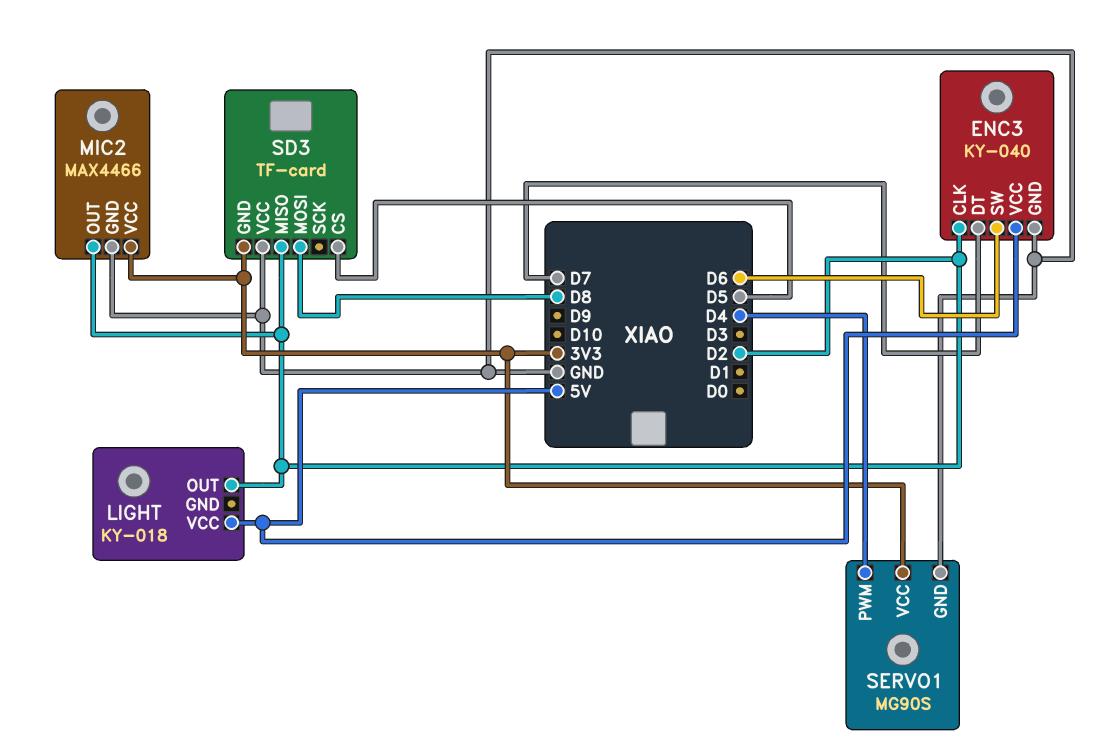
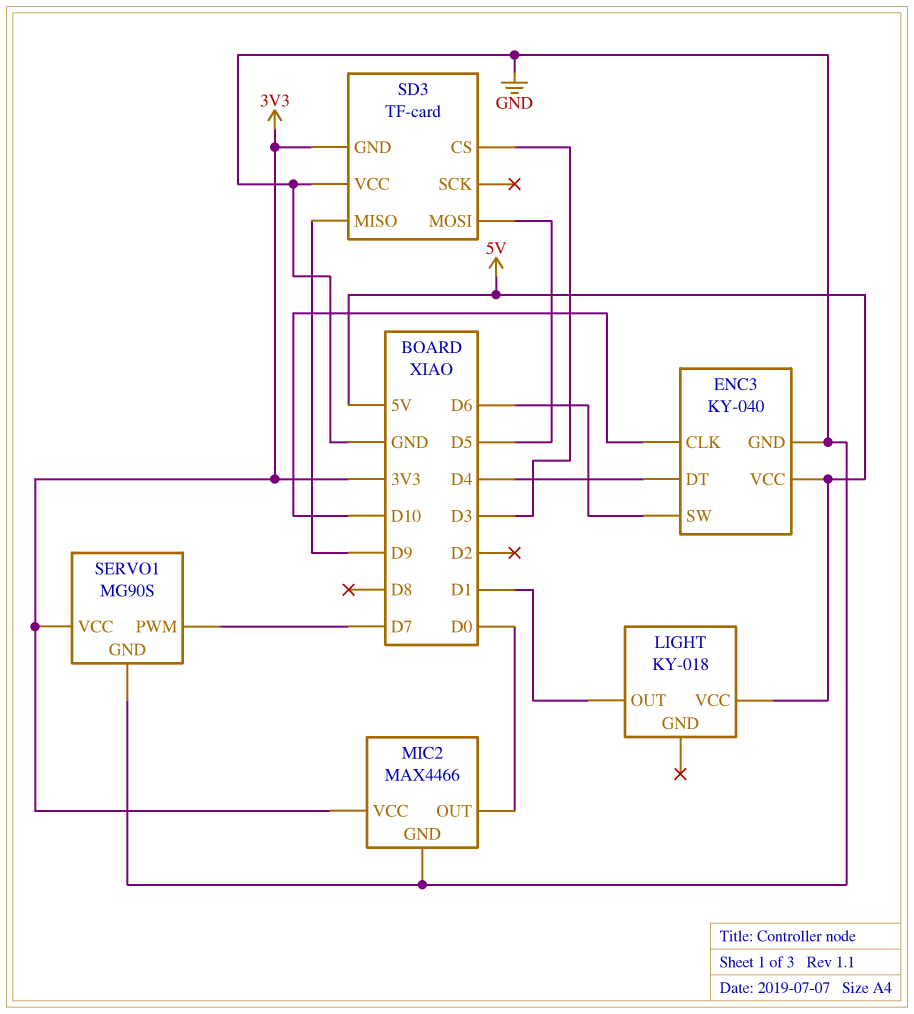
ENC3 pin CLK: D2 -> D10
ENC3 pin DT: D7 -> D4
LIGHT pin OUT: D2 -> D1
MIC2 pin OUT: D2 -> D0
SD3 pin CS: D5 -> D3
SD3 pin MISO: D2 -> D9
SD3 pin MOSI: D8 -> D5
SERVO1 pin PWM: D4 -> D7

